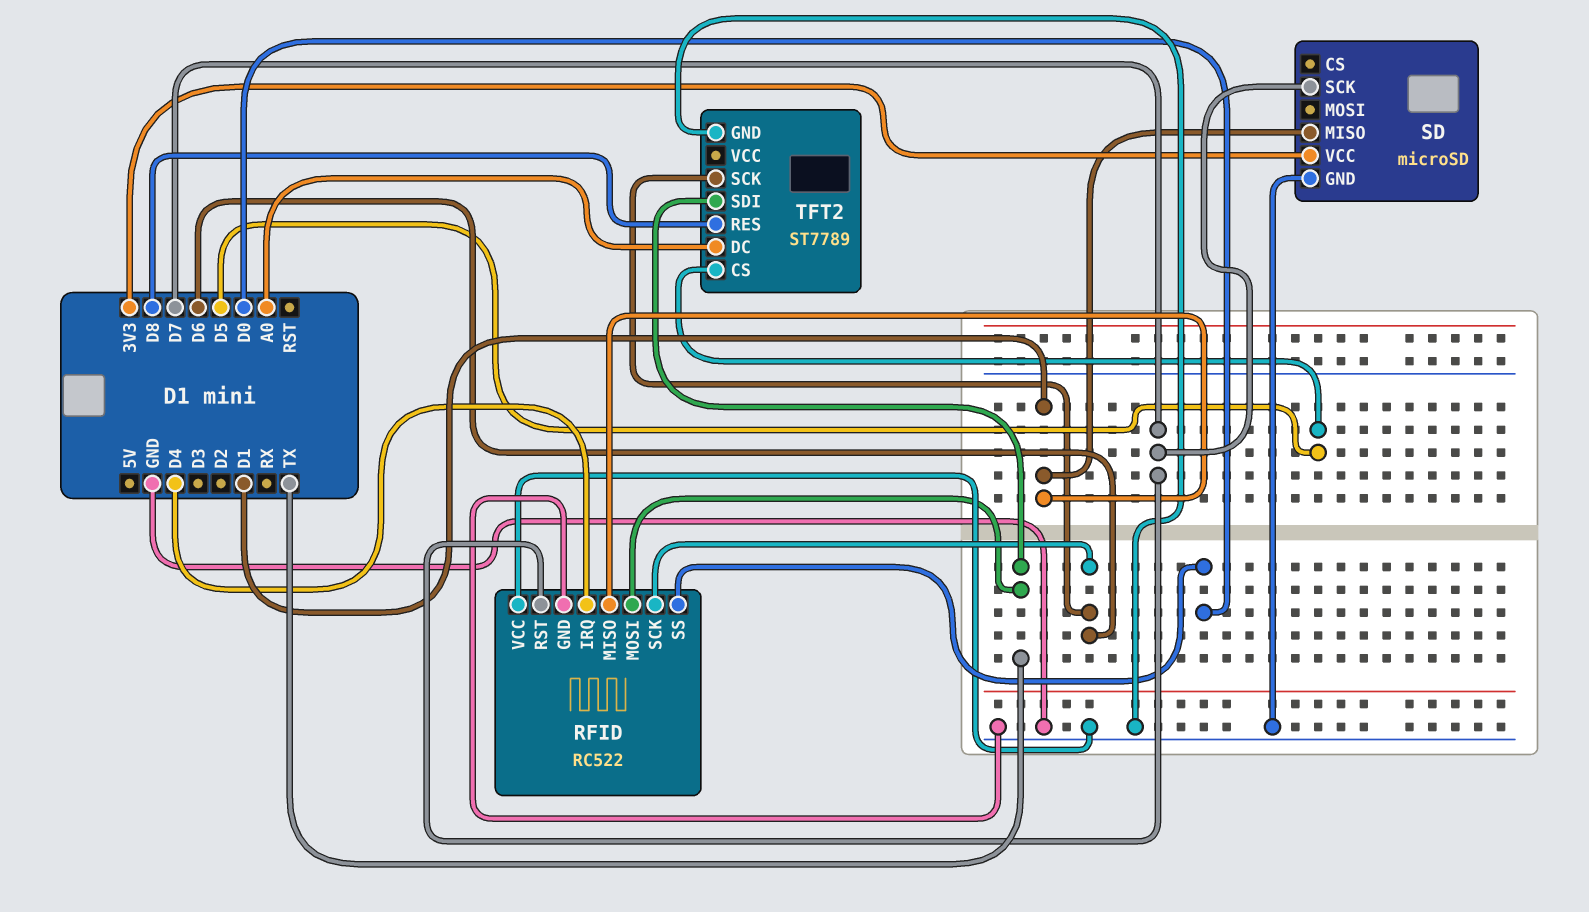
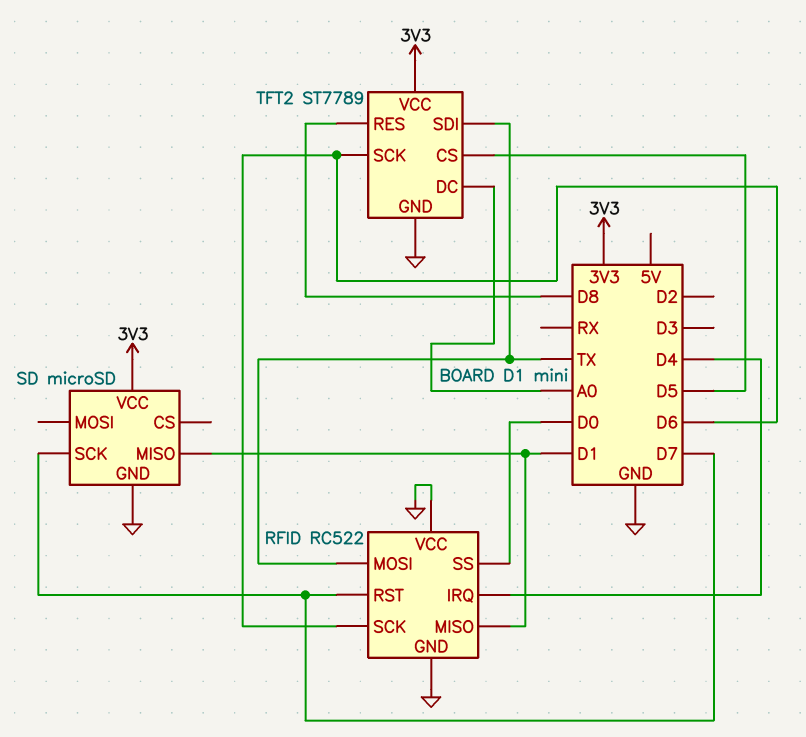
TFT2 pin VCC: none -> 3V3

